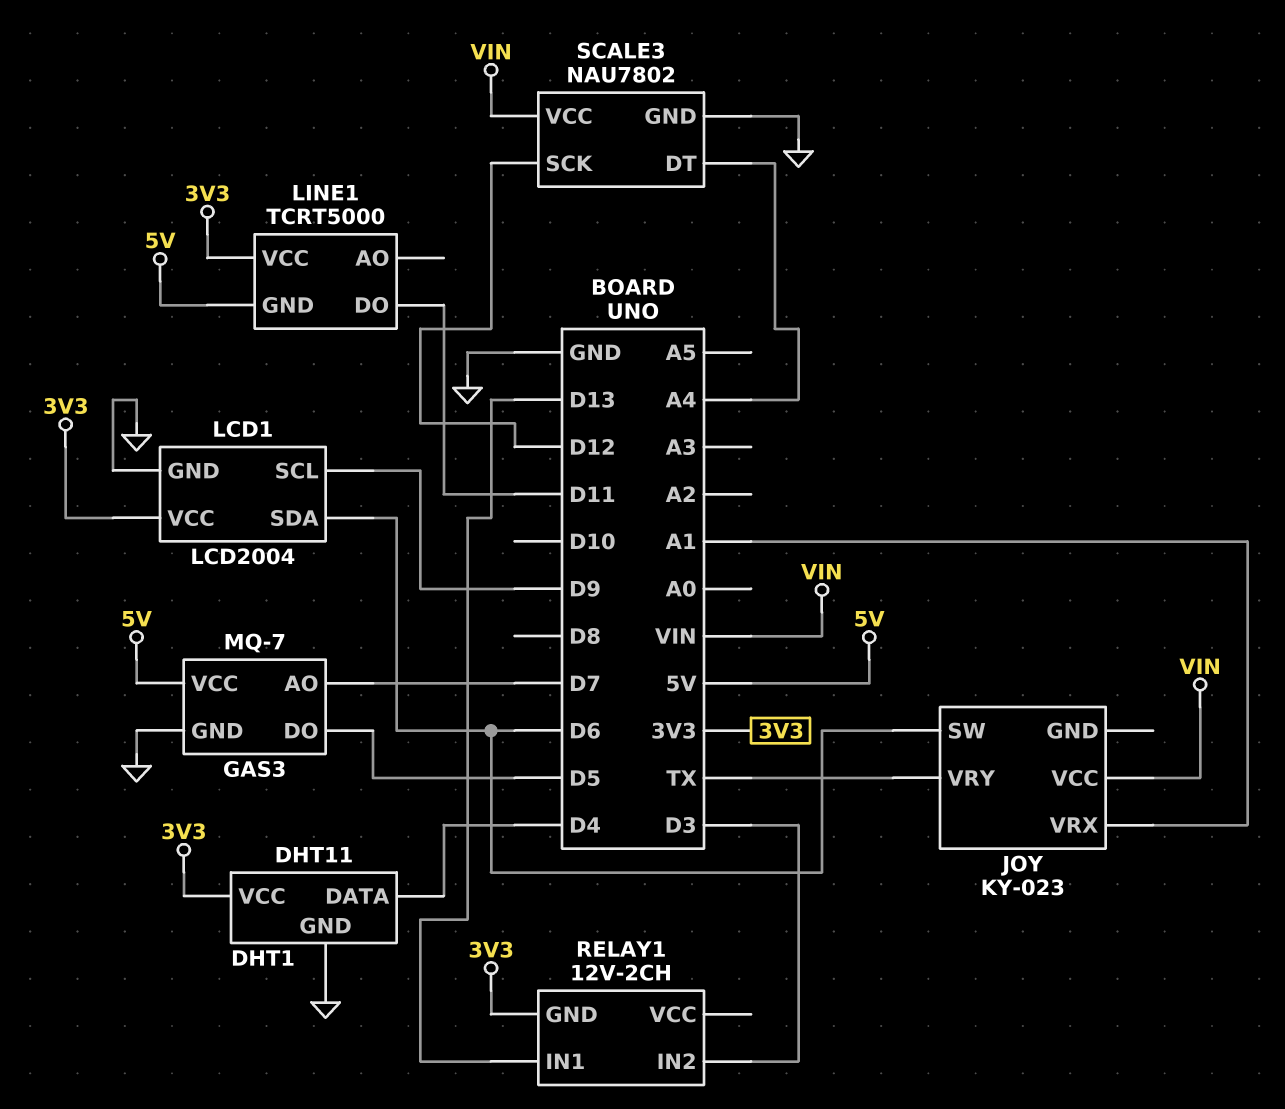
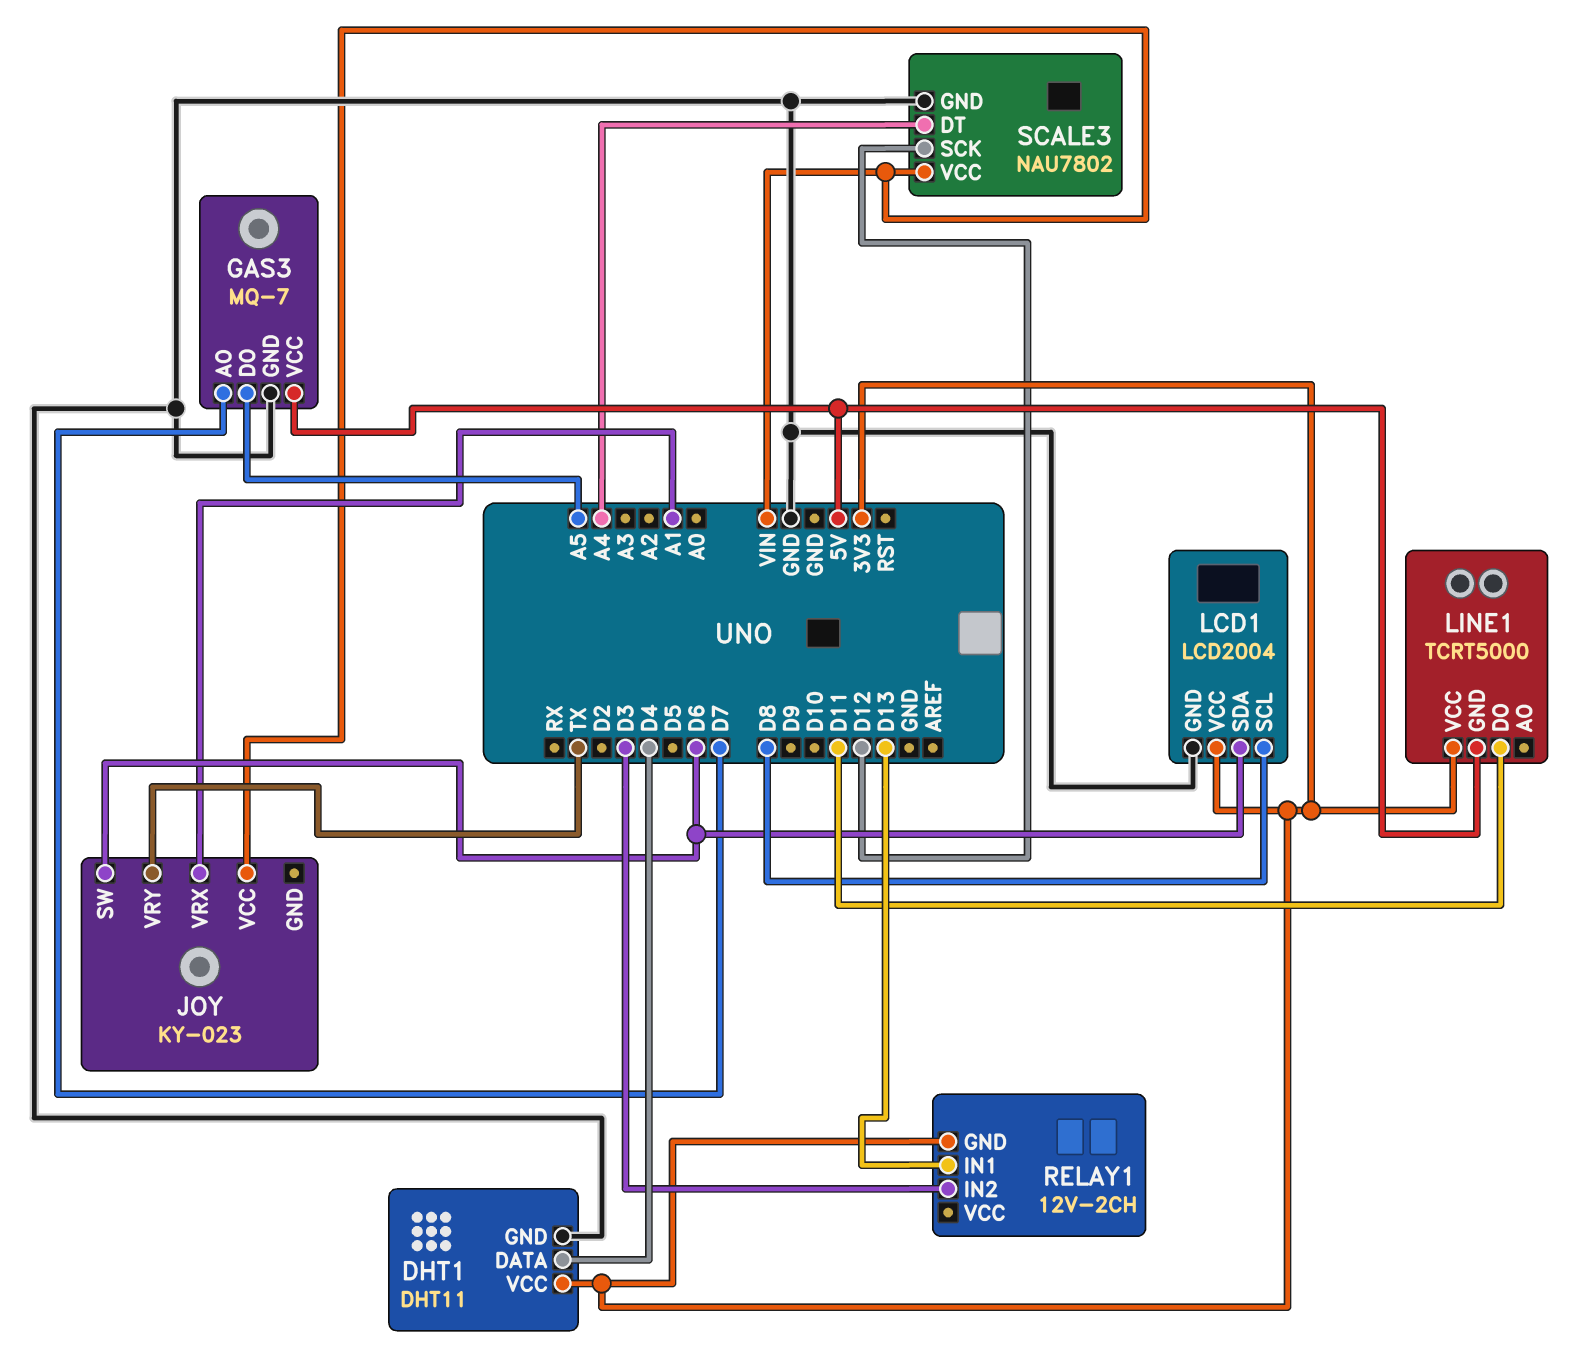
GAS3 pin DO: D5 -> A5
LCD1 pin SCL: D9 -> D8

